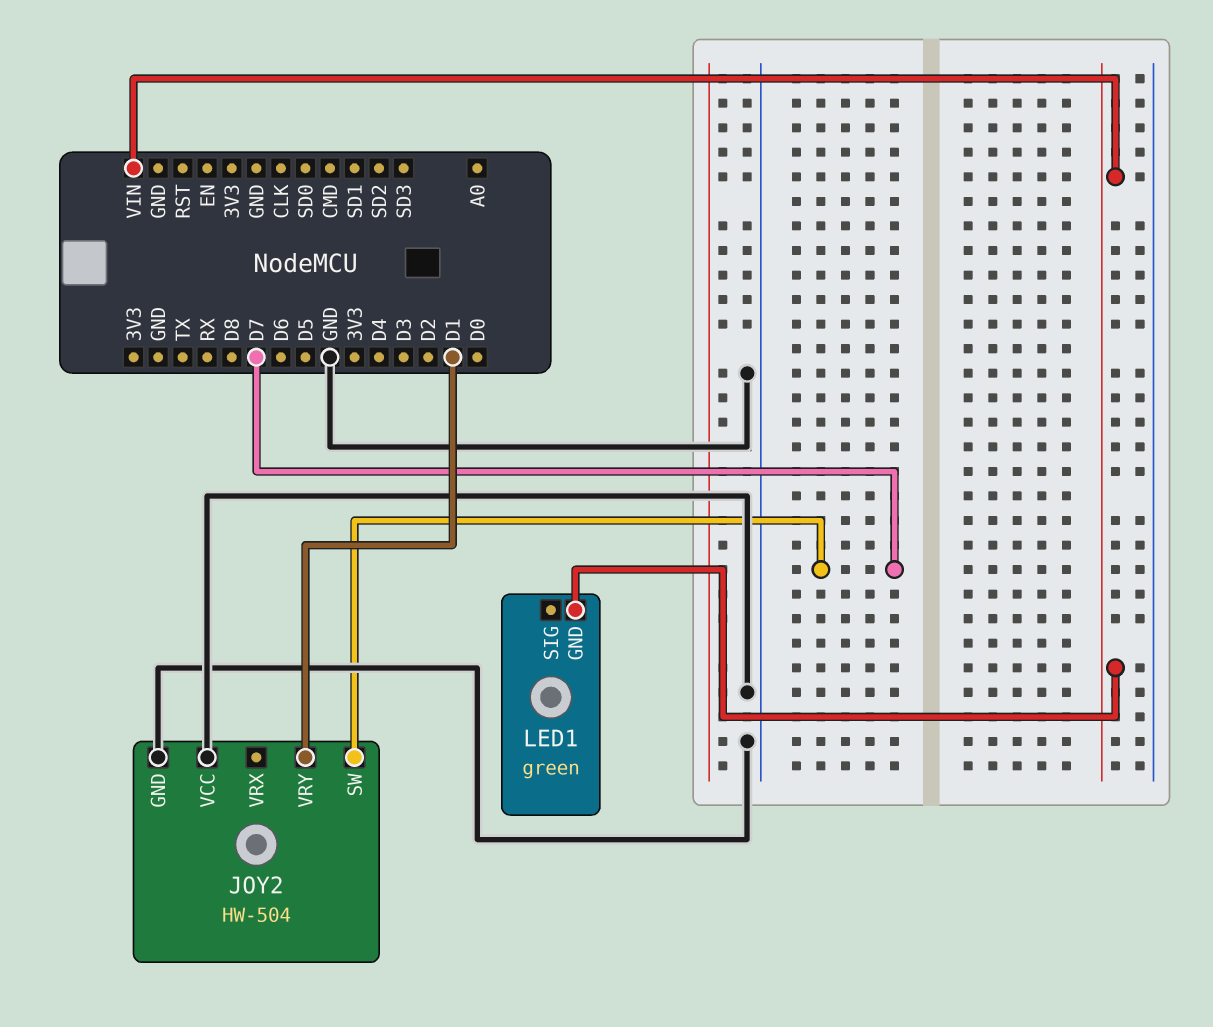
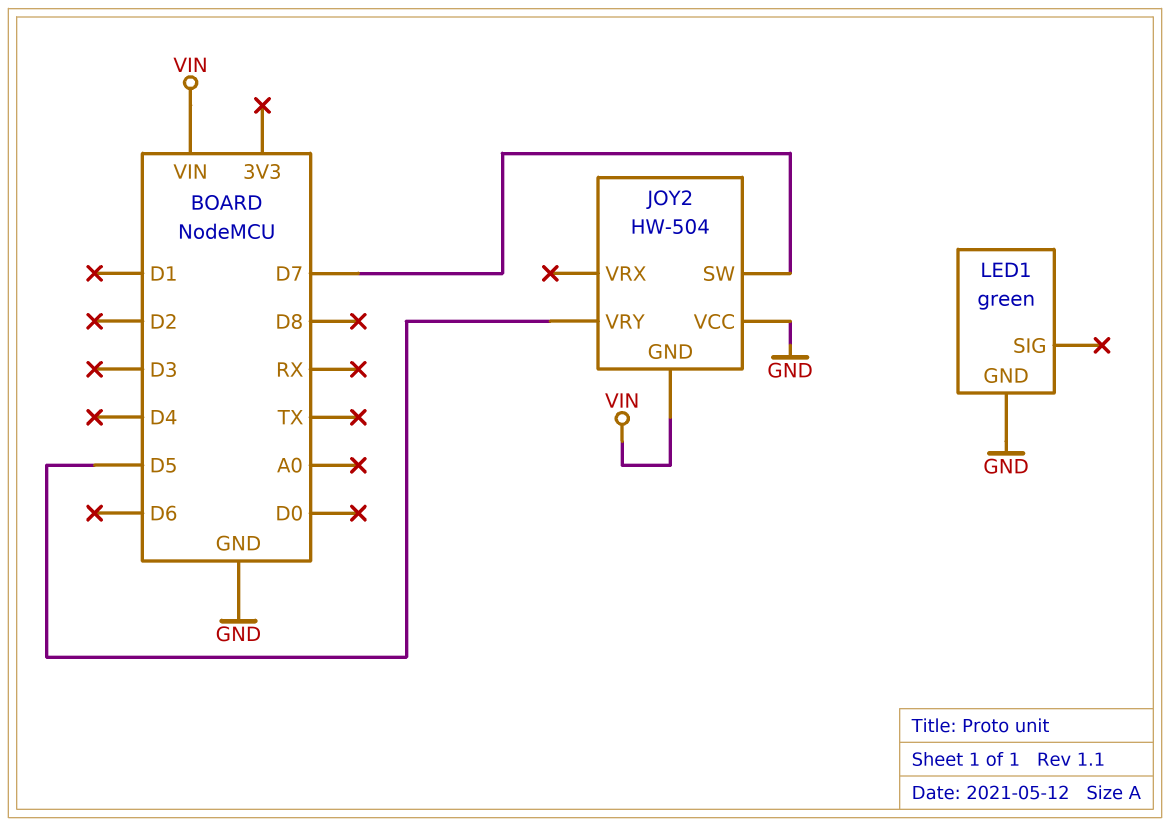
JOY2 pin GND: GND -> VIN
JOY2 pin VRY: D1 -> D5
LED1 pin GND: VIN -> GND

